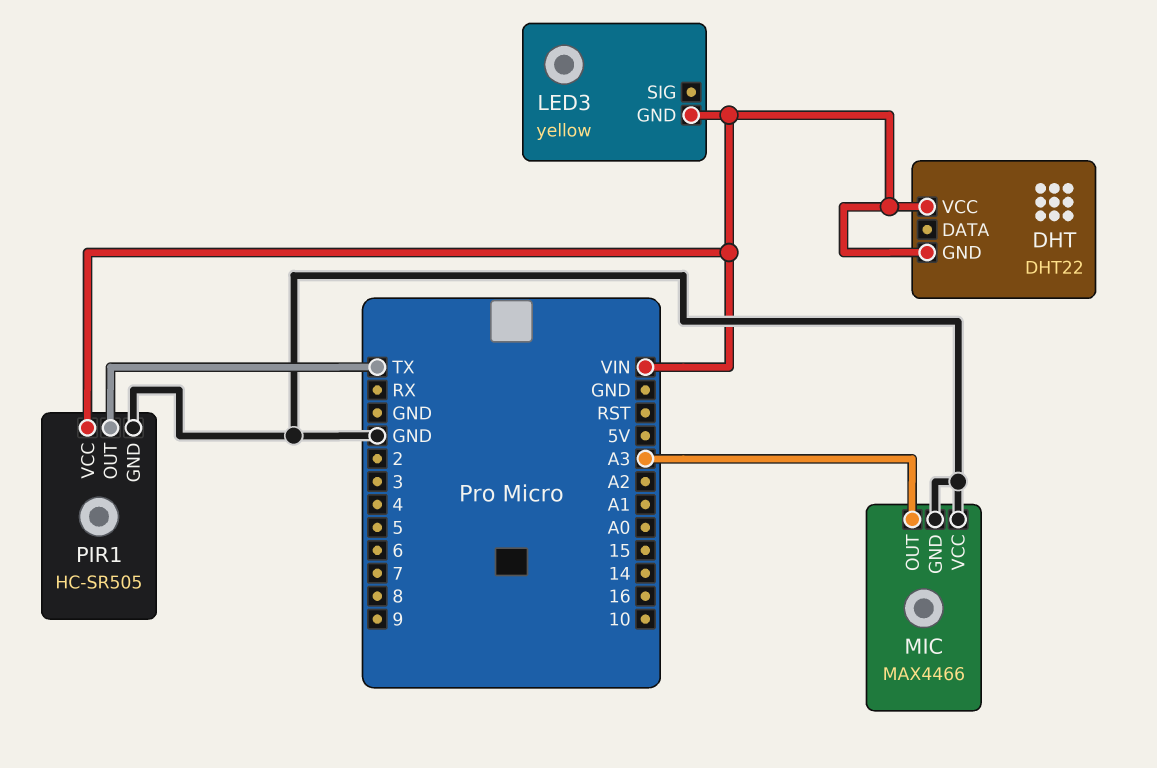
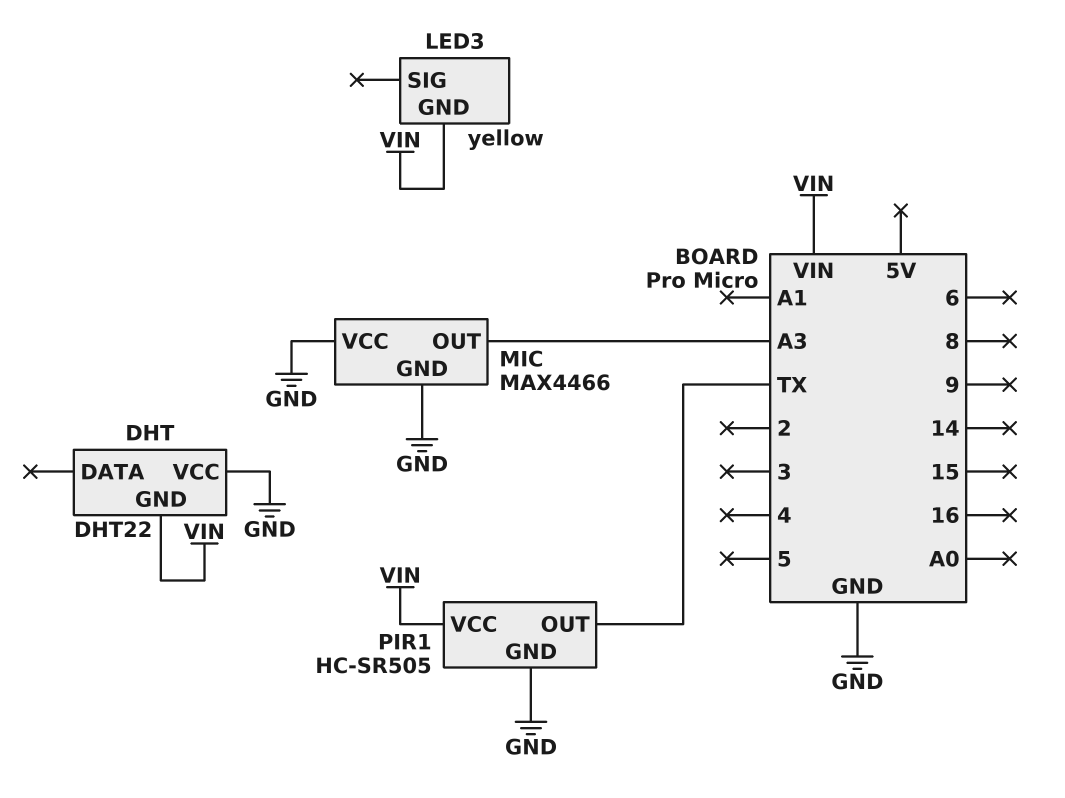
DHT pin VCC: VIN -> GND

